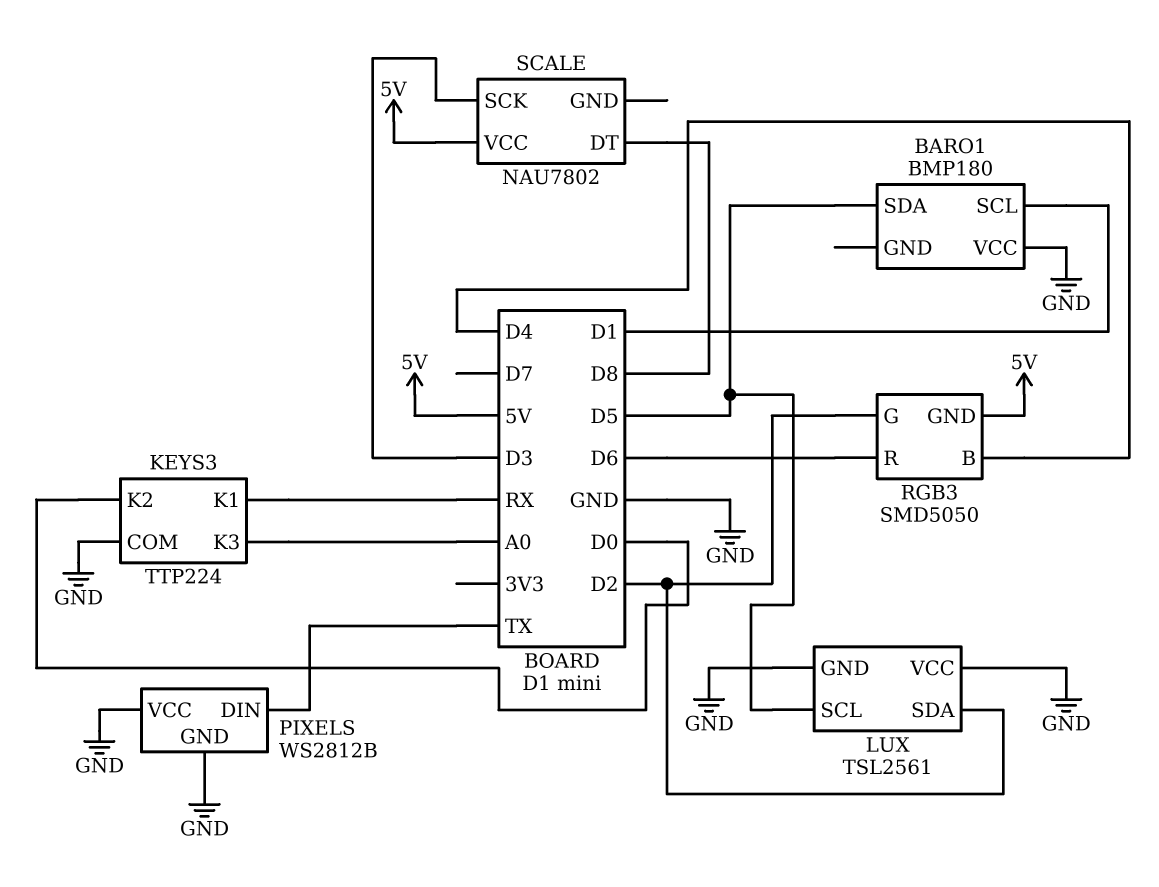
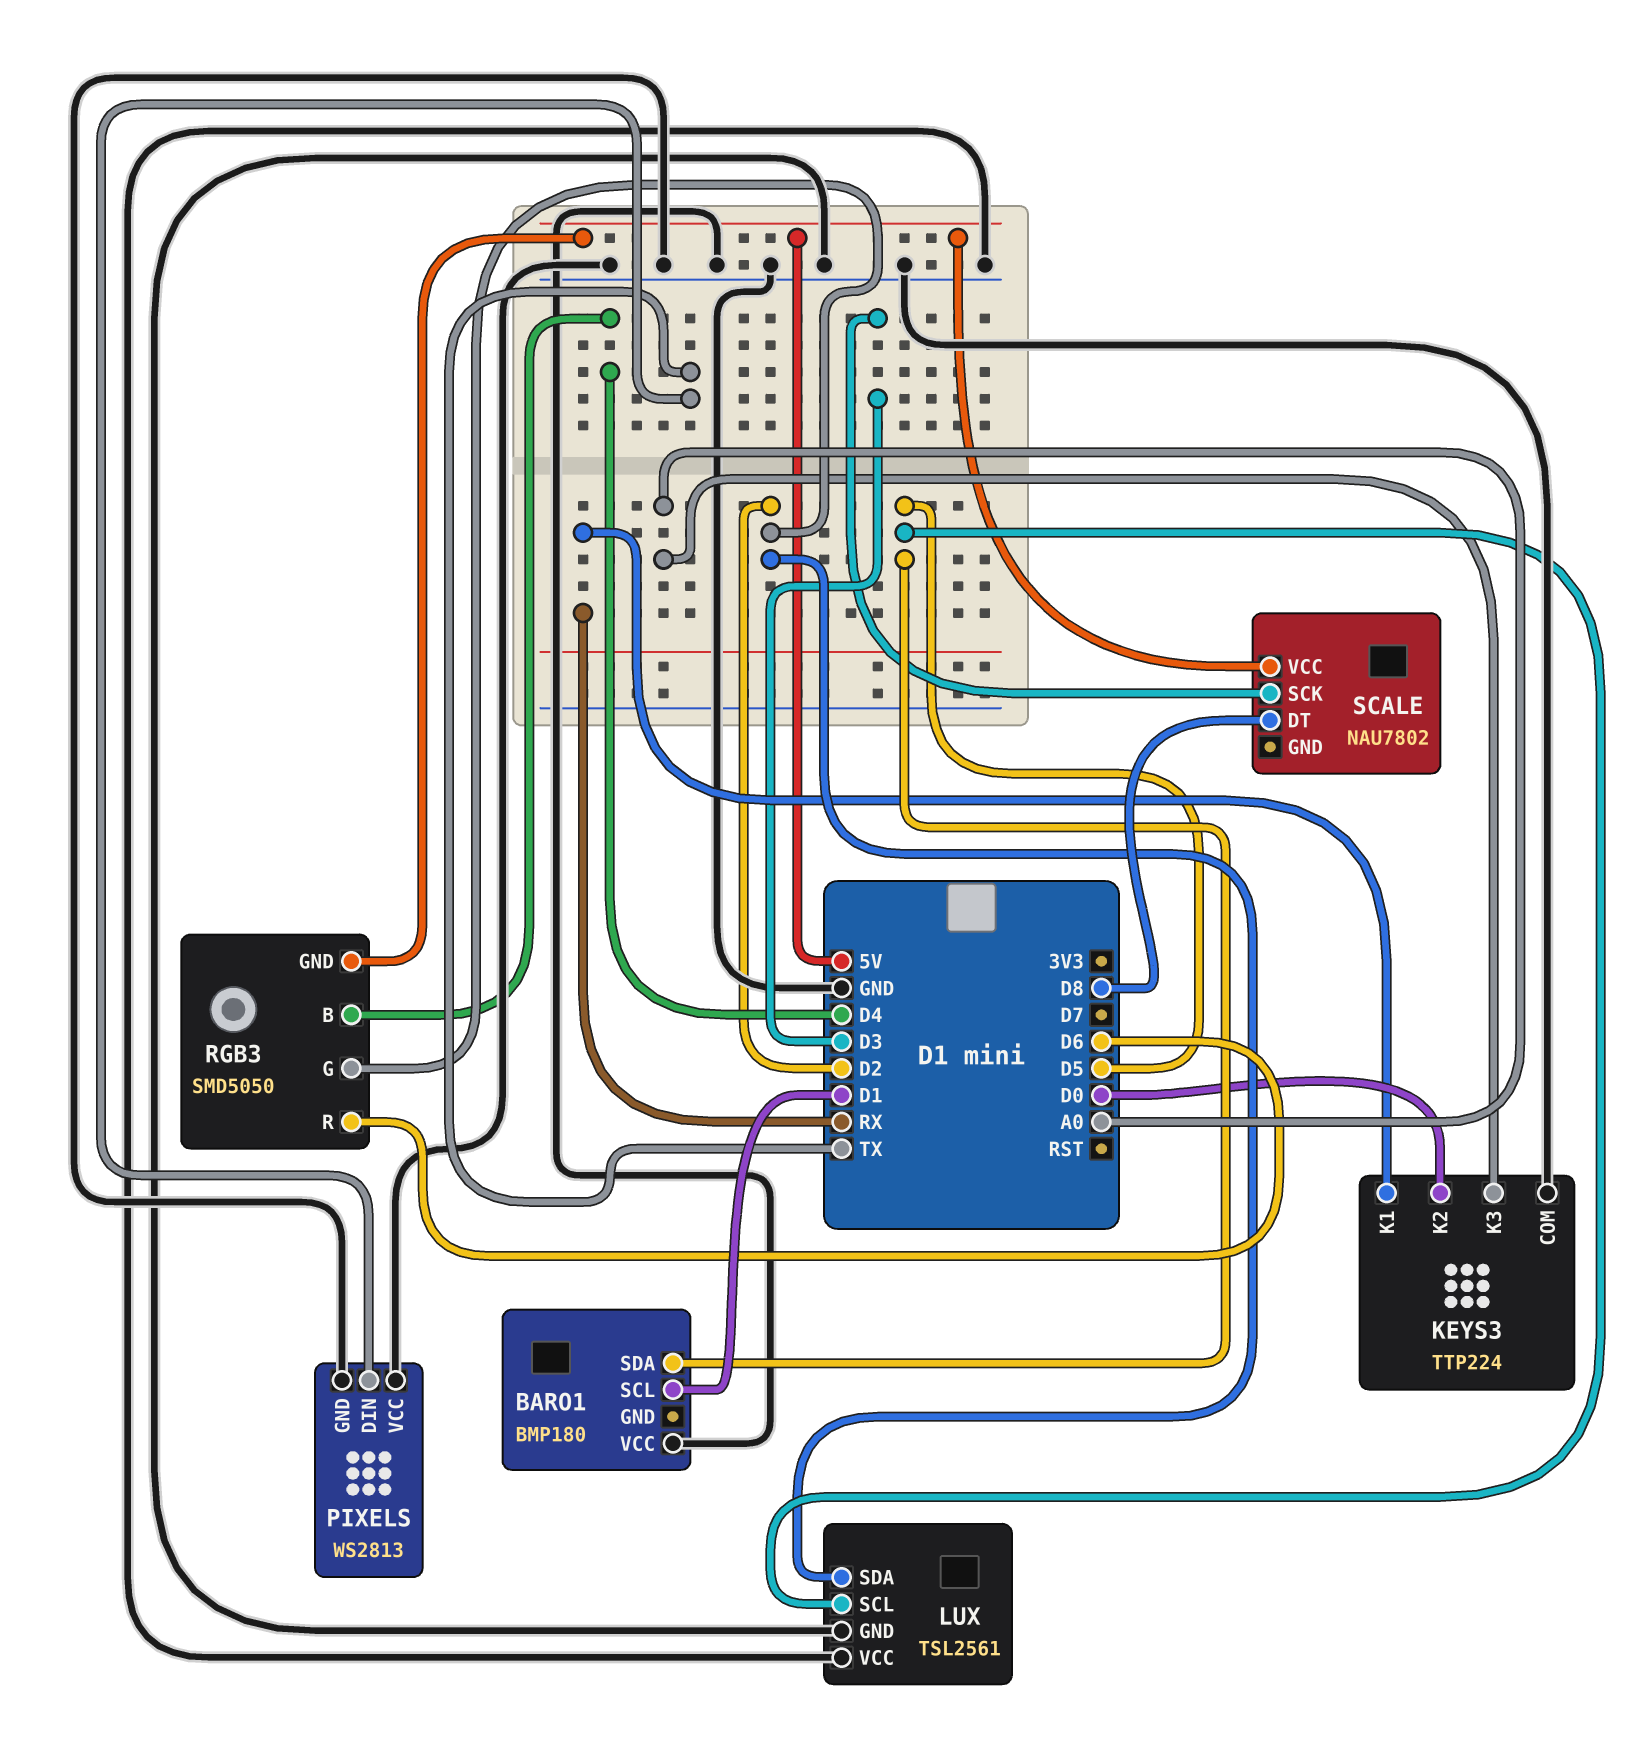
PIXELS: WS2812B -> WS2813

